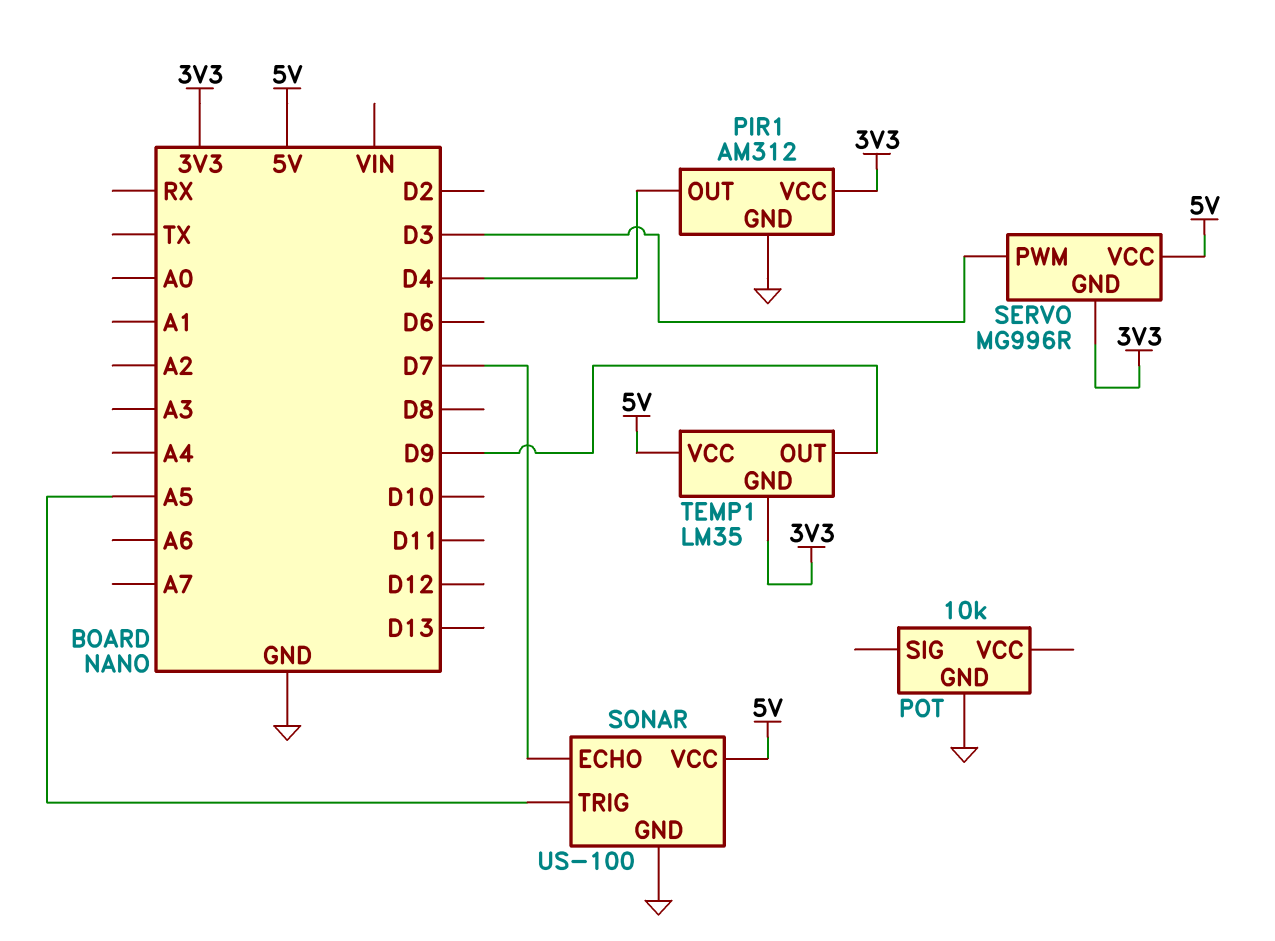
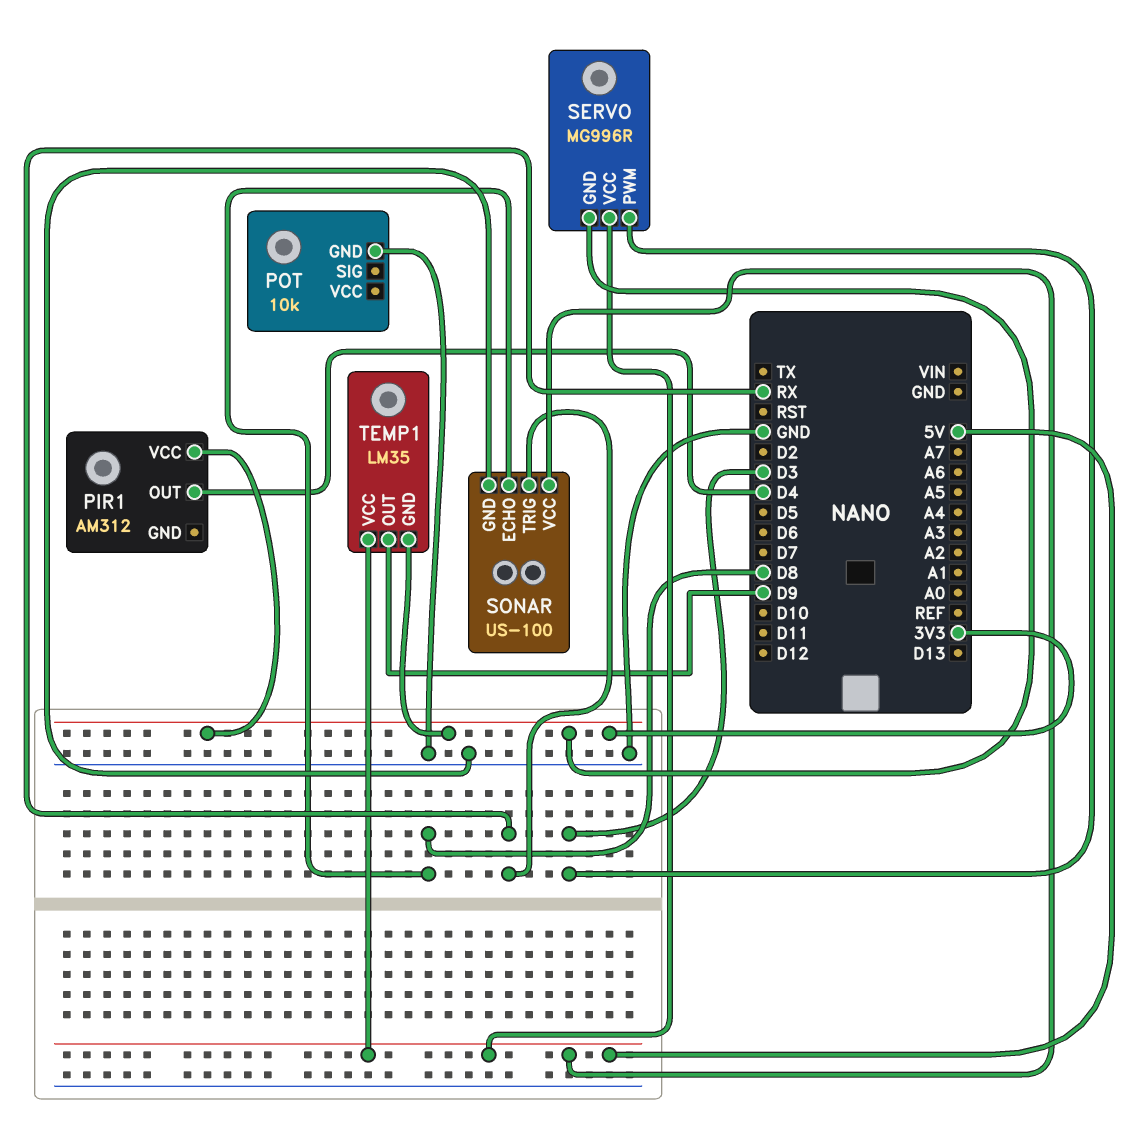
PIR1 pin GND: GND -> none
SONAR pin ECHO: D7 -> D8
SONAR pin TRIG: A5 -> RX

